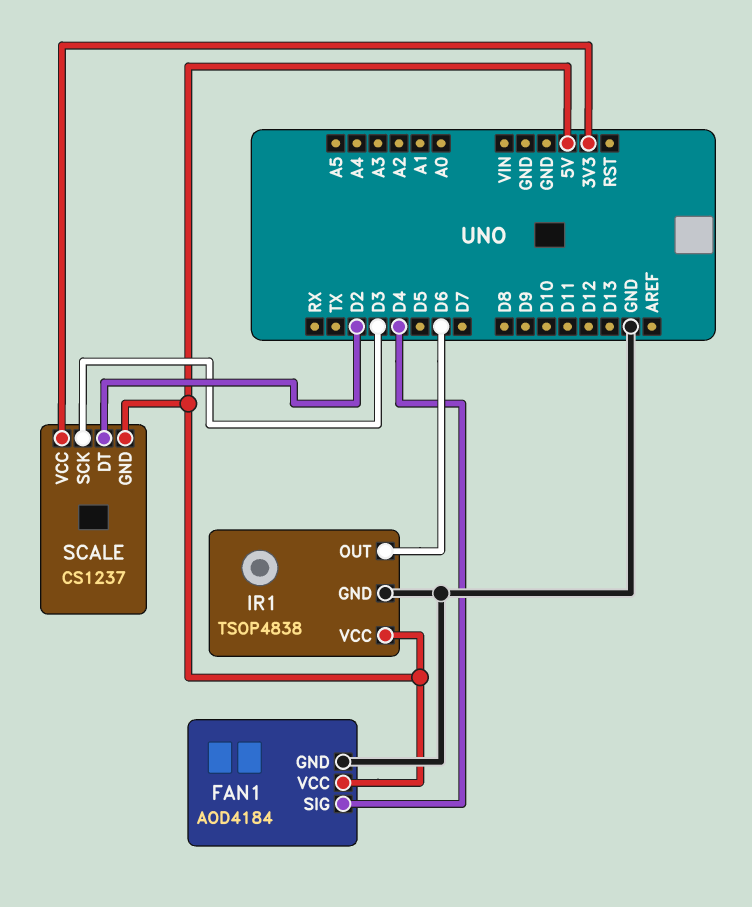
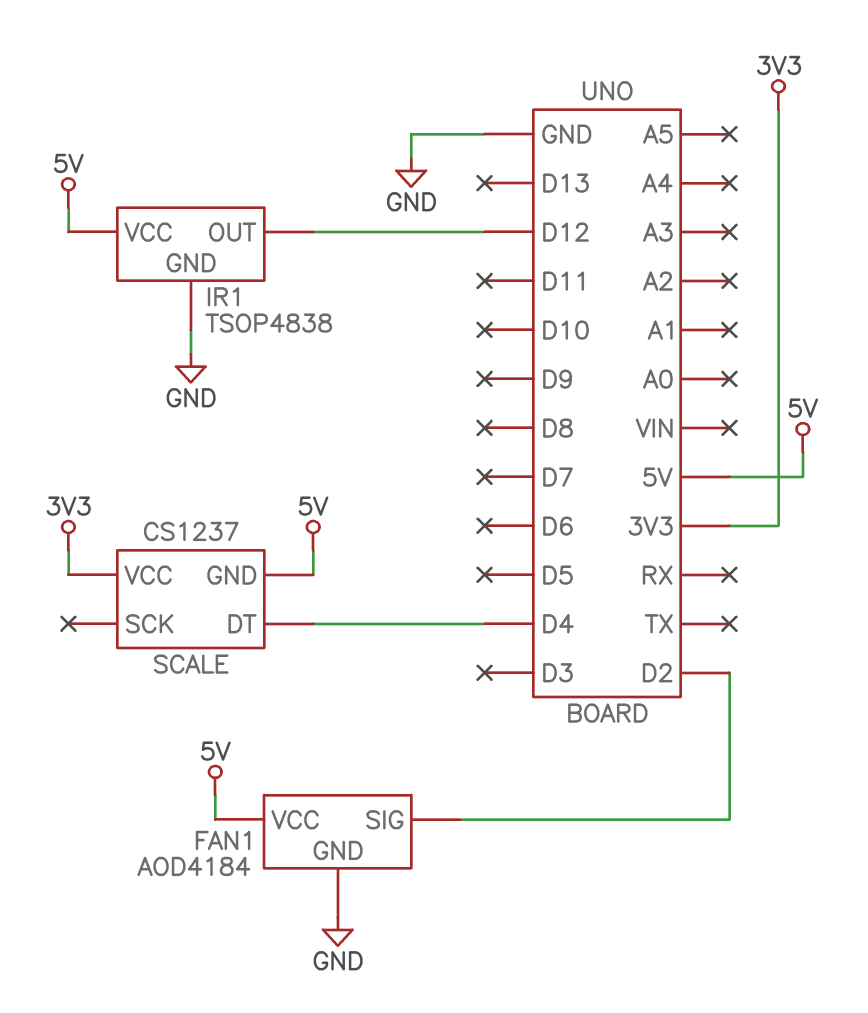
FAN1 pin SIG: D4 -> D2
IR1 pin OUT: D6 -> D12
SCALE pin DT: D2 -> D4
SCALE pin SCK: D3 -> none

